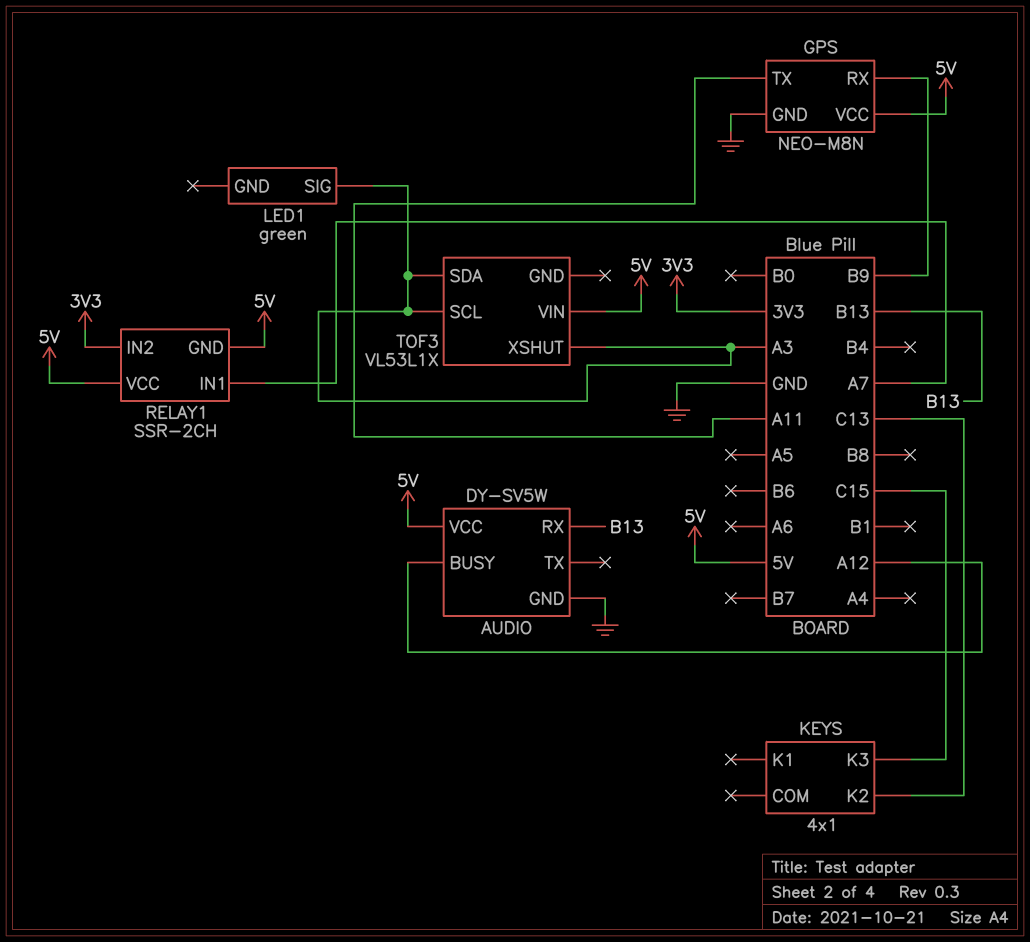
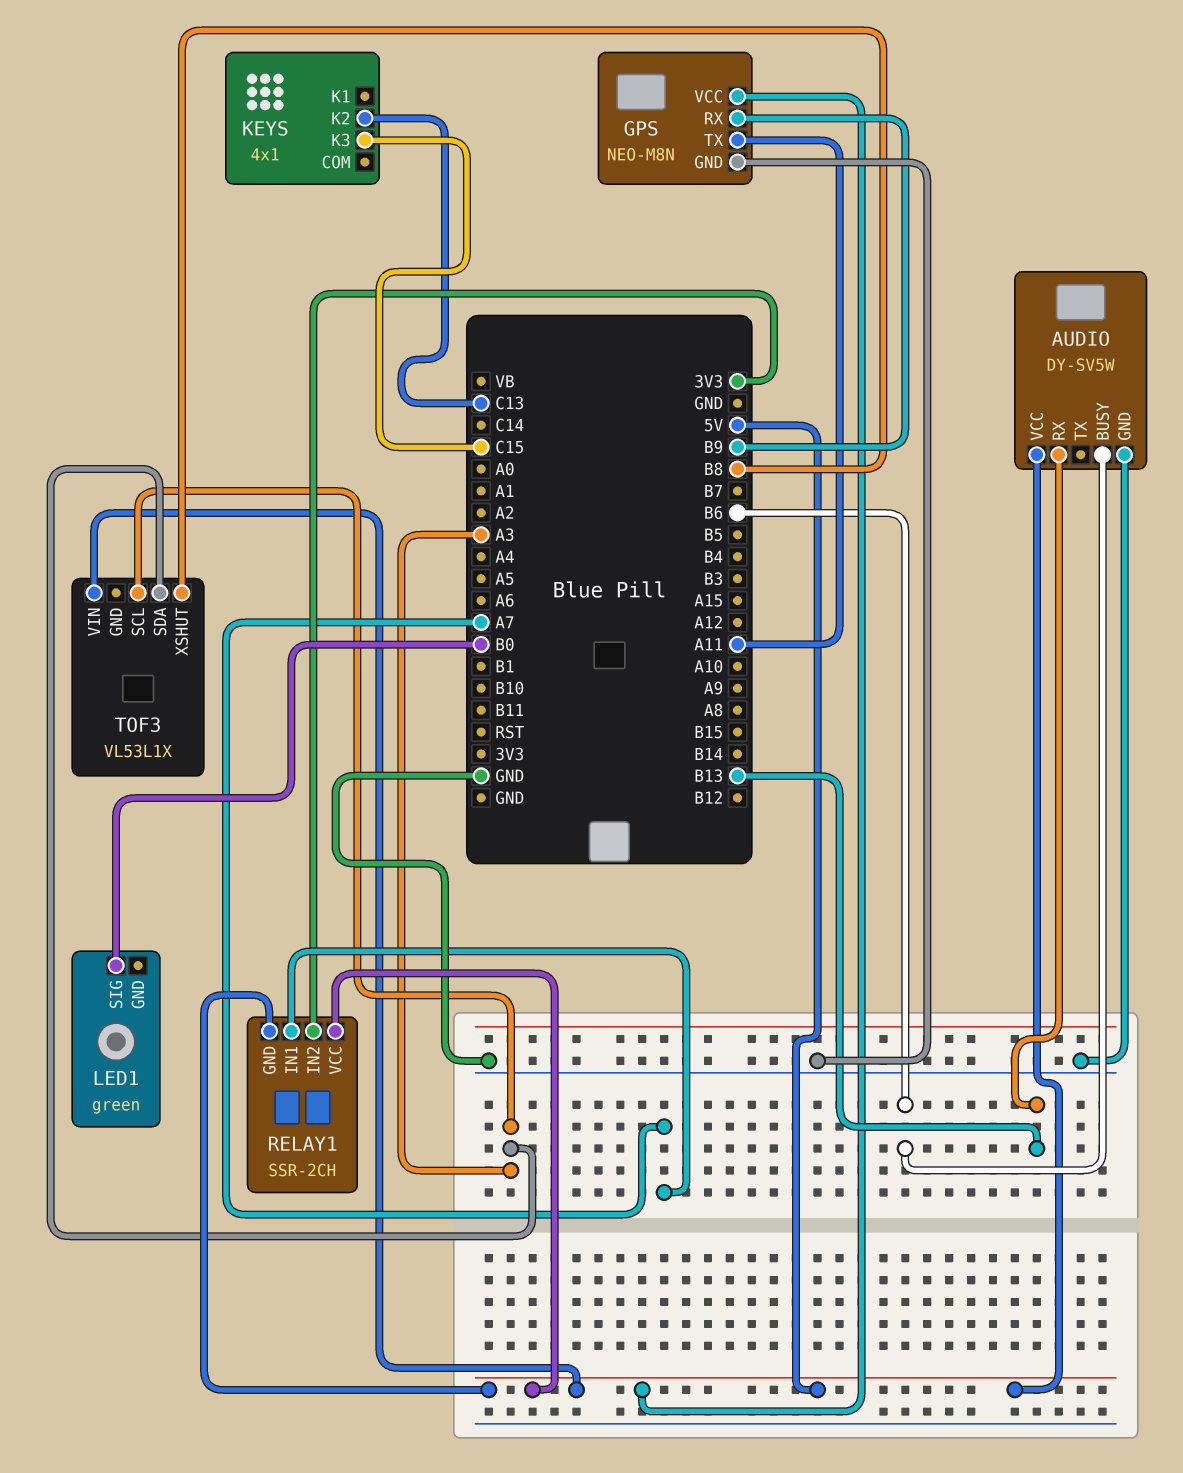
AUDIO pin BUSY: A12 -> B6
LED1 pin SIG: A3 -> B0
TOF3 pin XSHUT: A3 -> B8

